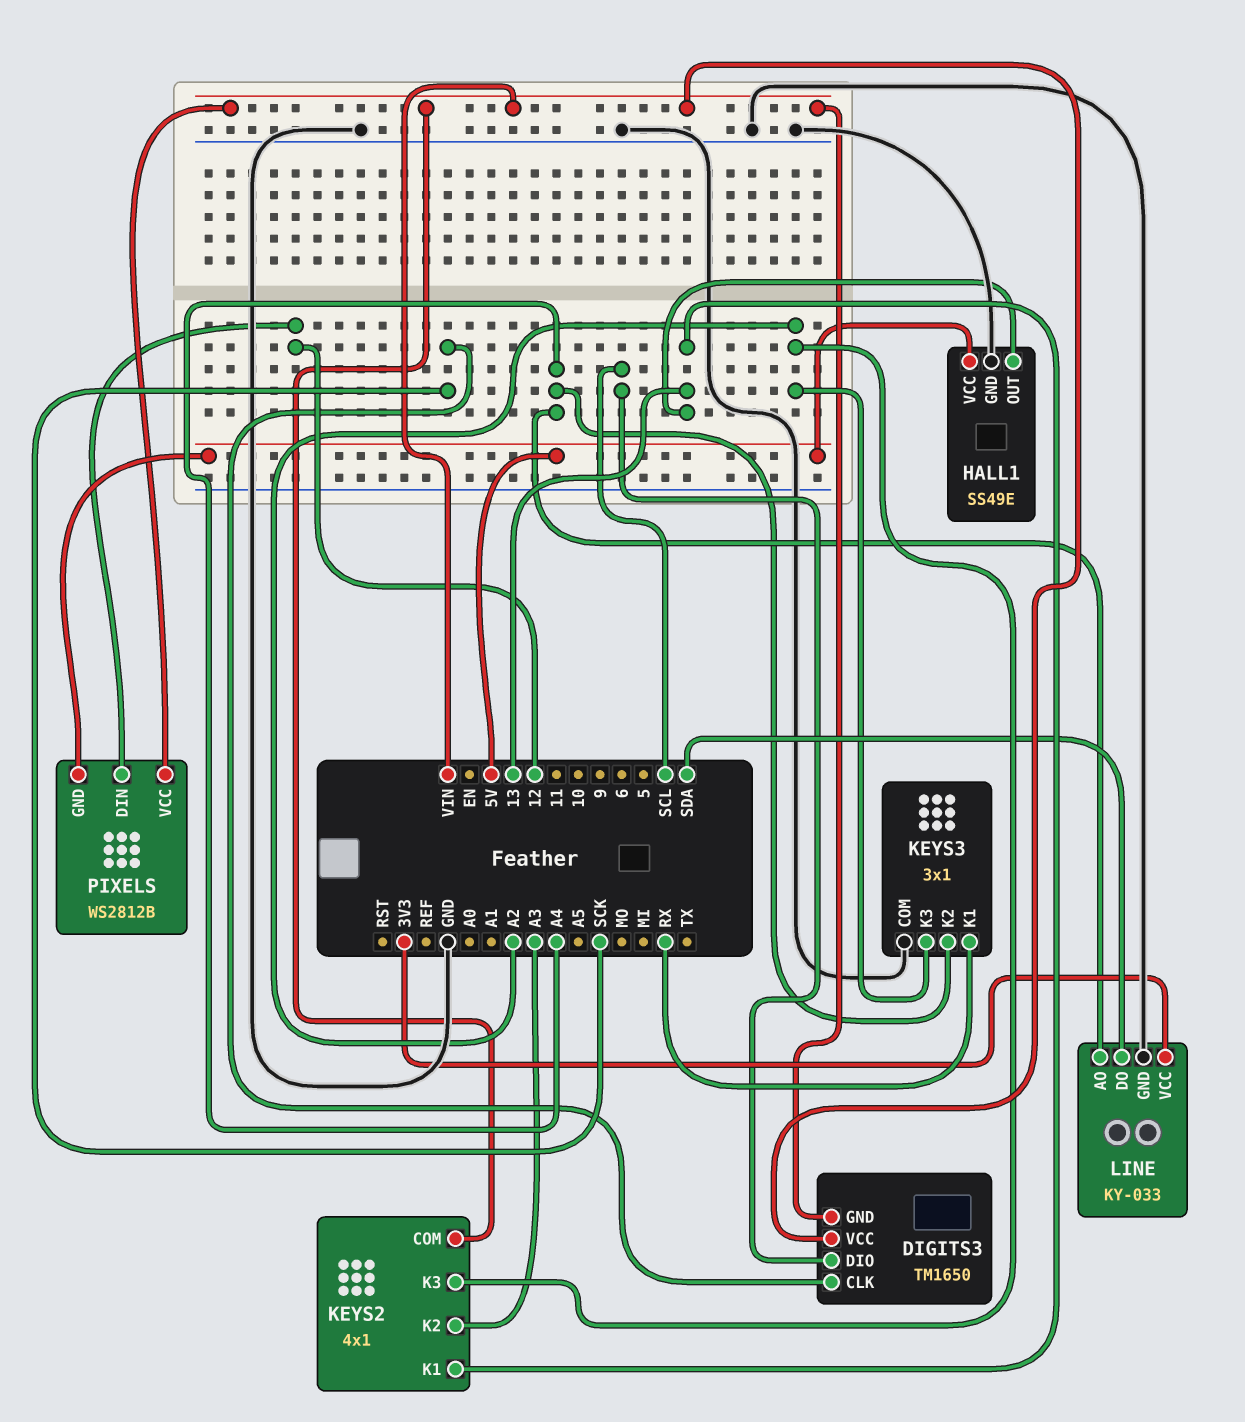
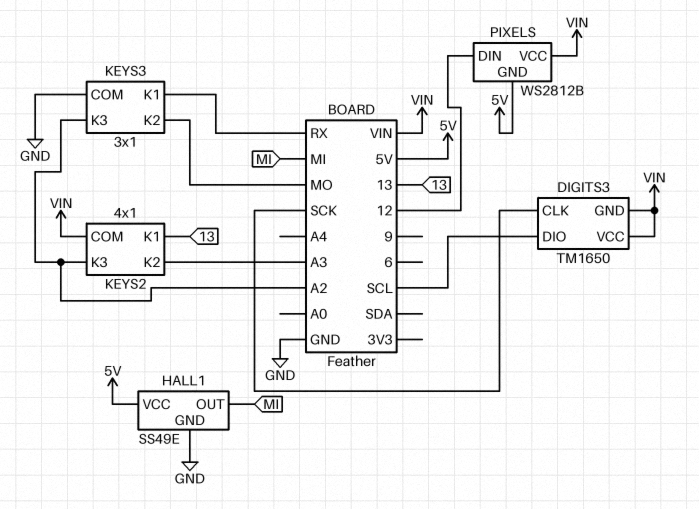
HALL1 pin OUT: 13 -> MI
KEYS3 pin K2: A4 -> MO
LINE: KY-033 -> none
LINE pin AO: A4 -> none
LINE pin DO: SDA -> none
LINE pin GND: GND -> none
LINE pin VCC: 3V3 -> none

